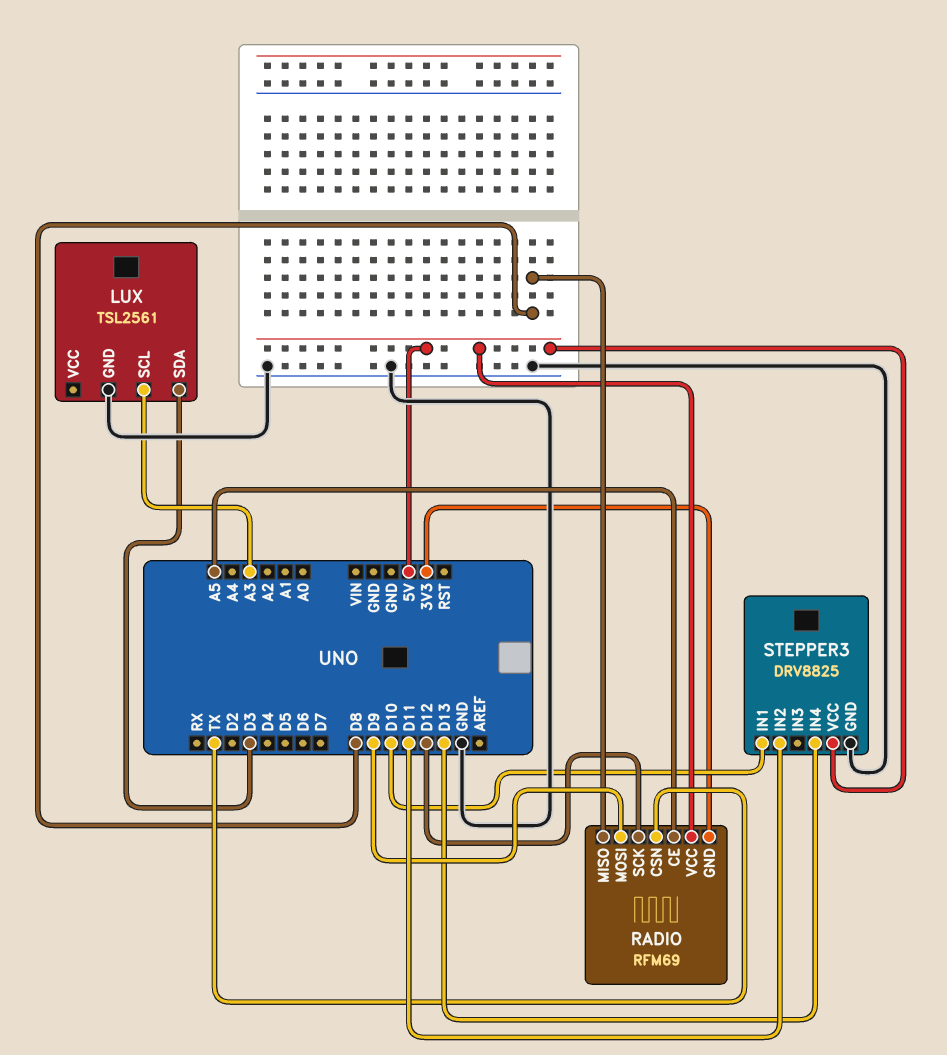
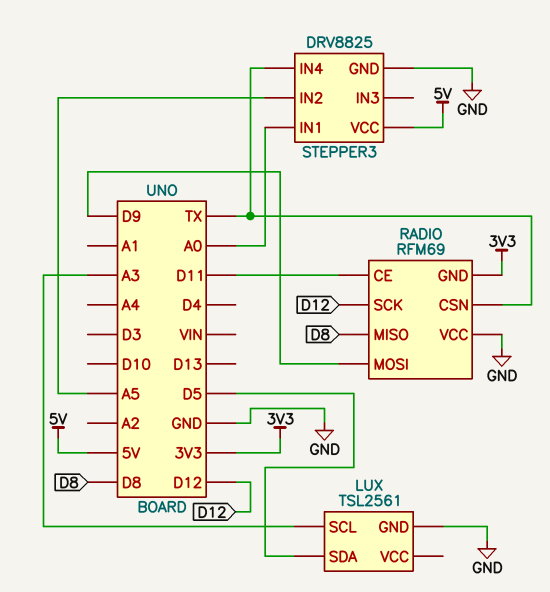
LUX pin SDA: D3 -> D5
RADIO pin CE: A5 -> D11
RADIO pin VCC: 5V -> GND
STEPPER3 pin IN1: D10 -> A0
STEPPER3 pin IN2: D11 -> A5
STEPPER3 pin IN4: D13 -> TX

